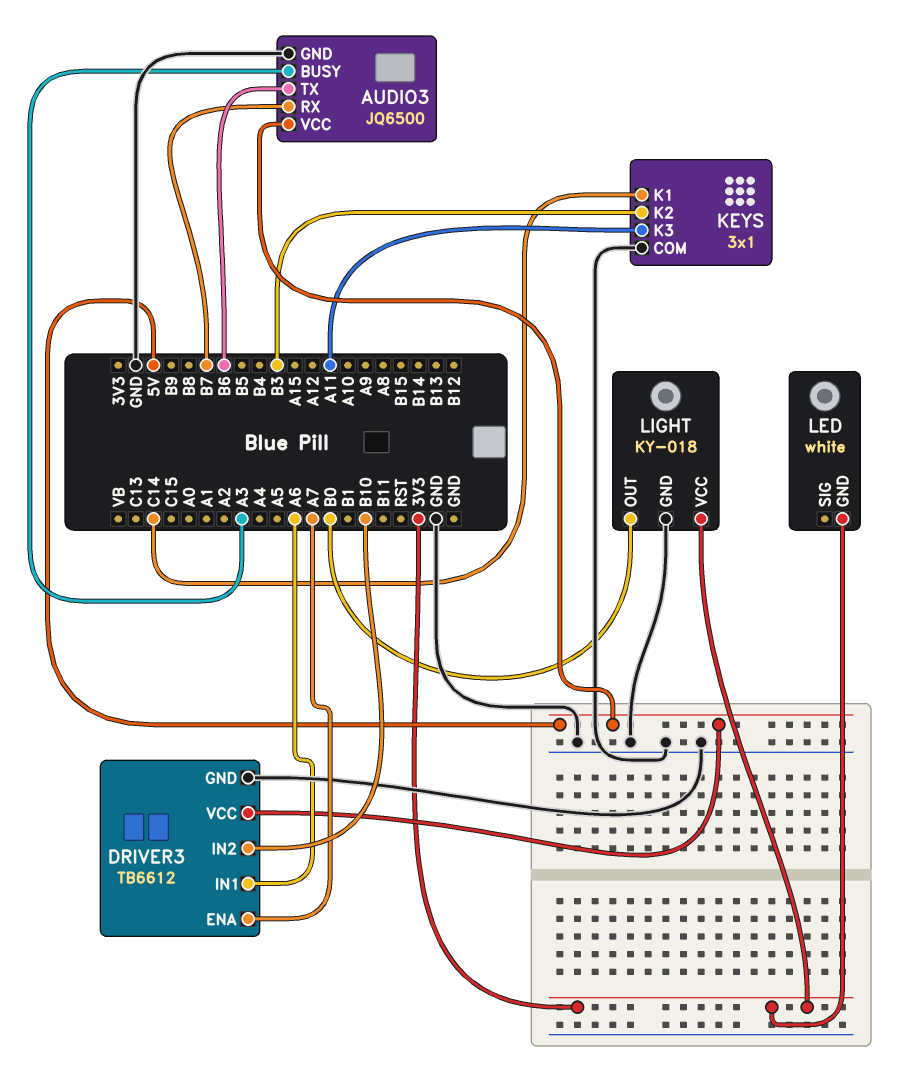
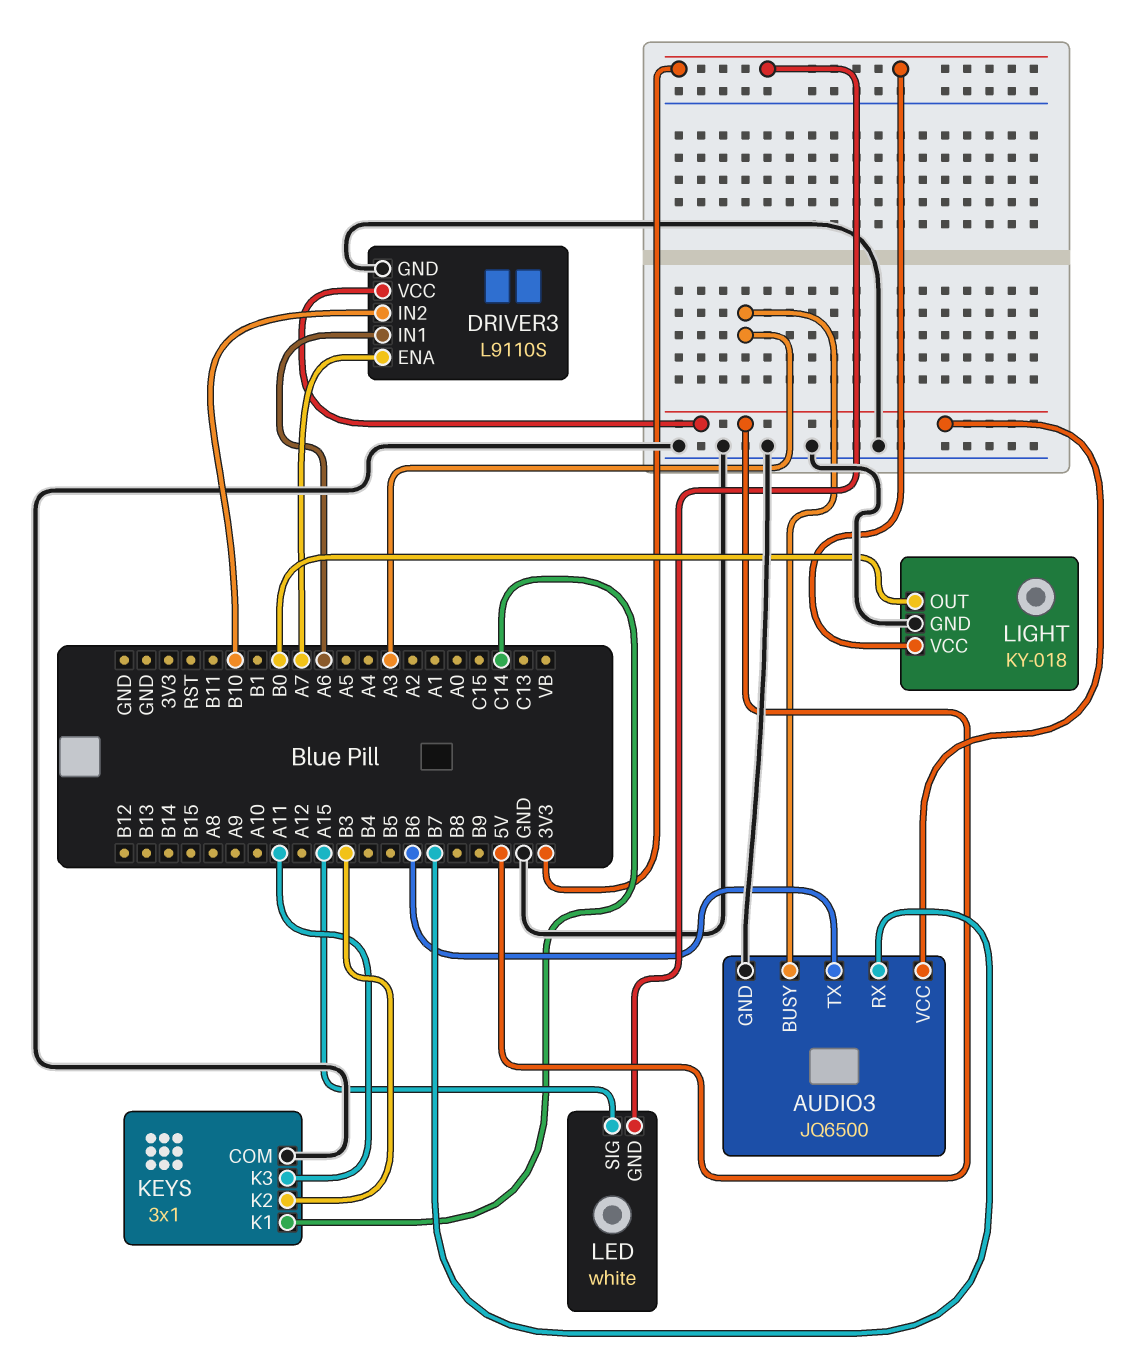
DRIVER3: TB6612 -> L9110S
LED pin SIG: none -> A15

